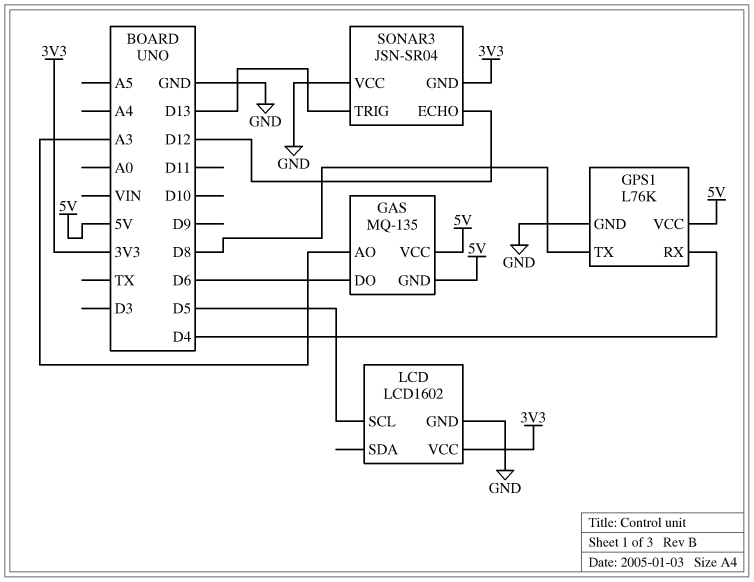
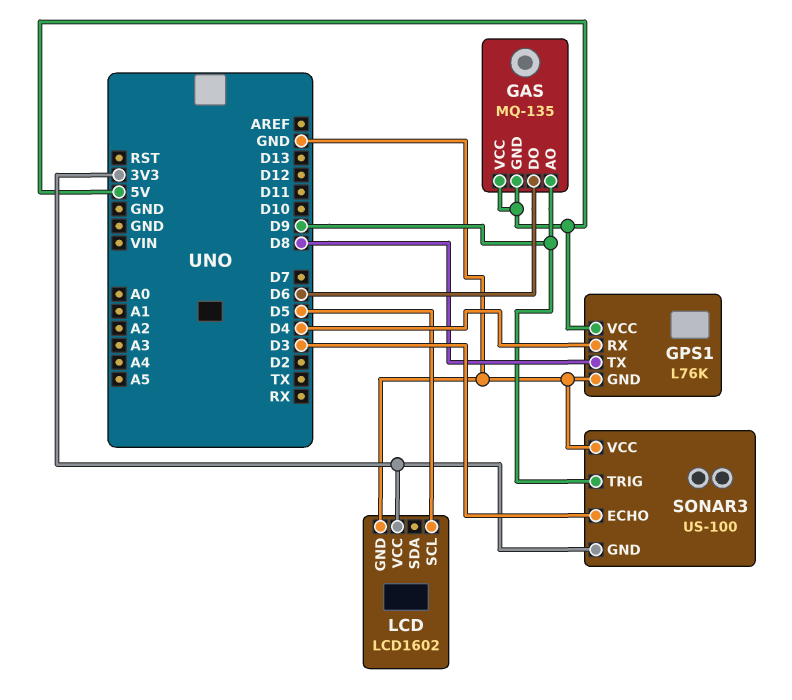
GAS pin AO: A3 -> D9
SONAR3: JSN-SR04 -> US-100
SONAR3 pin ECHO: D12 -> D3
SONAR3 pin TRIG: D13 -> D9

